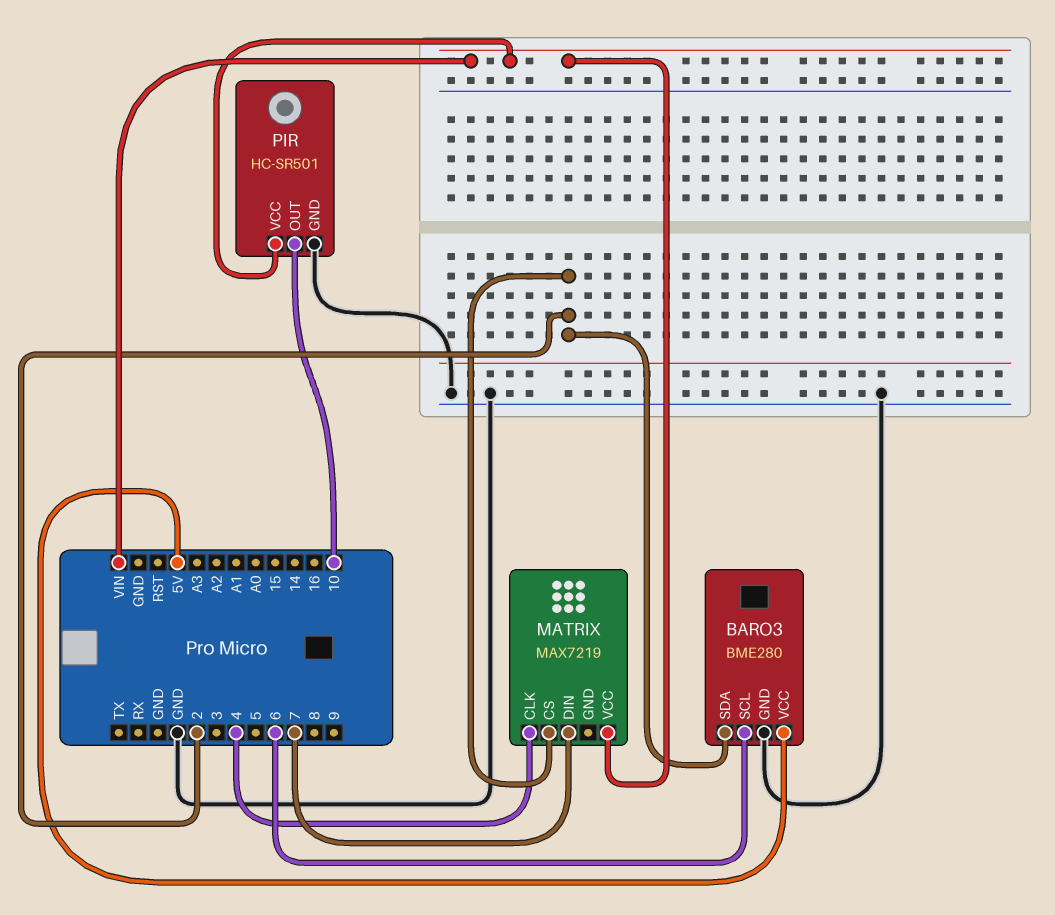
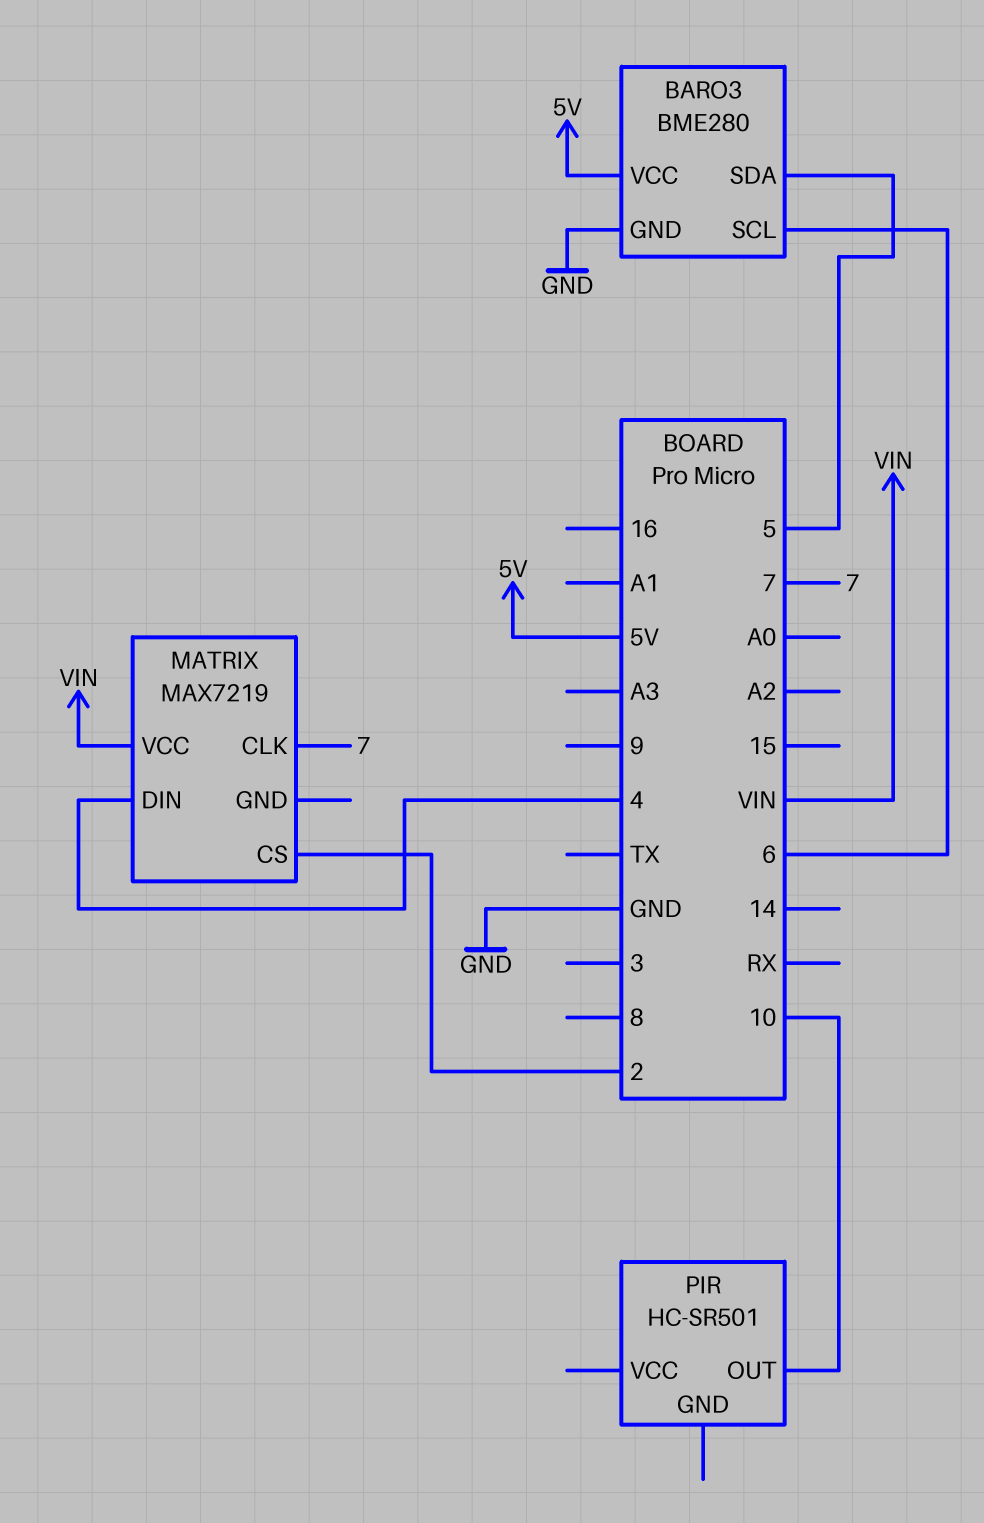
BARO3 pin SDA: 2 -> 5
MATRIX pin CLK: 4 -> 7
MATRIX pin DIN: 7 -> 4
PIR pin GND: GND -> none
PIR pin VCC: VIN -> none

